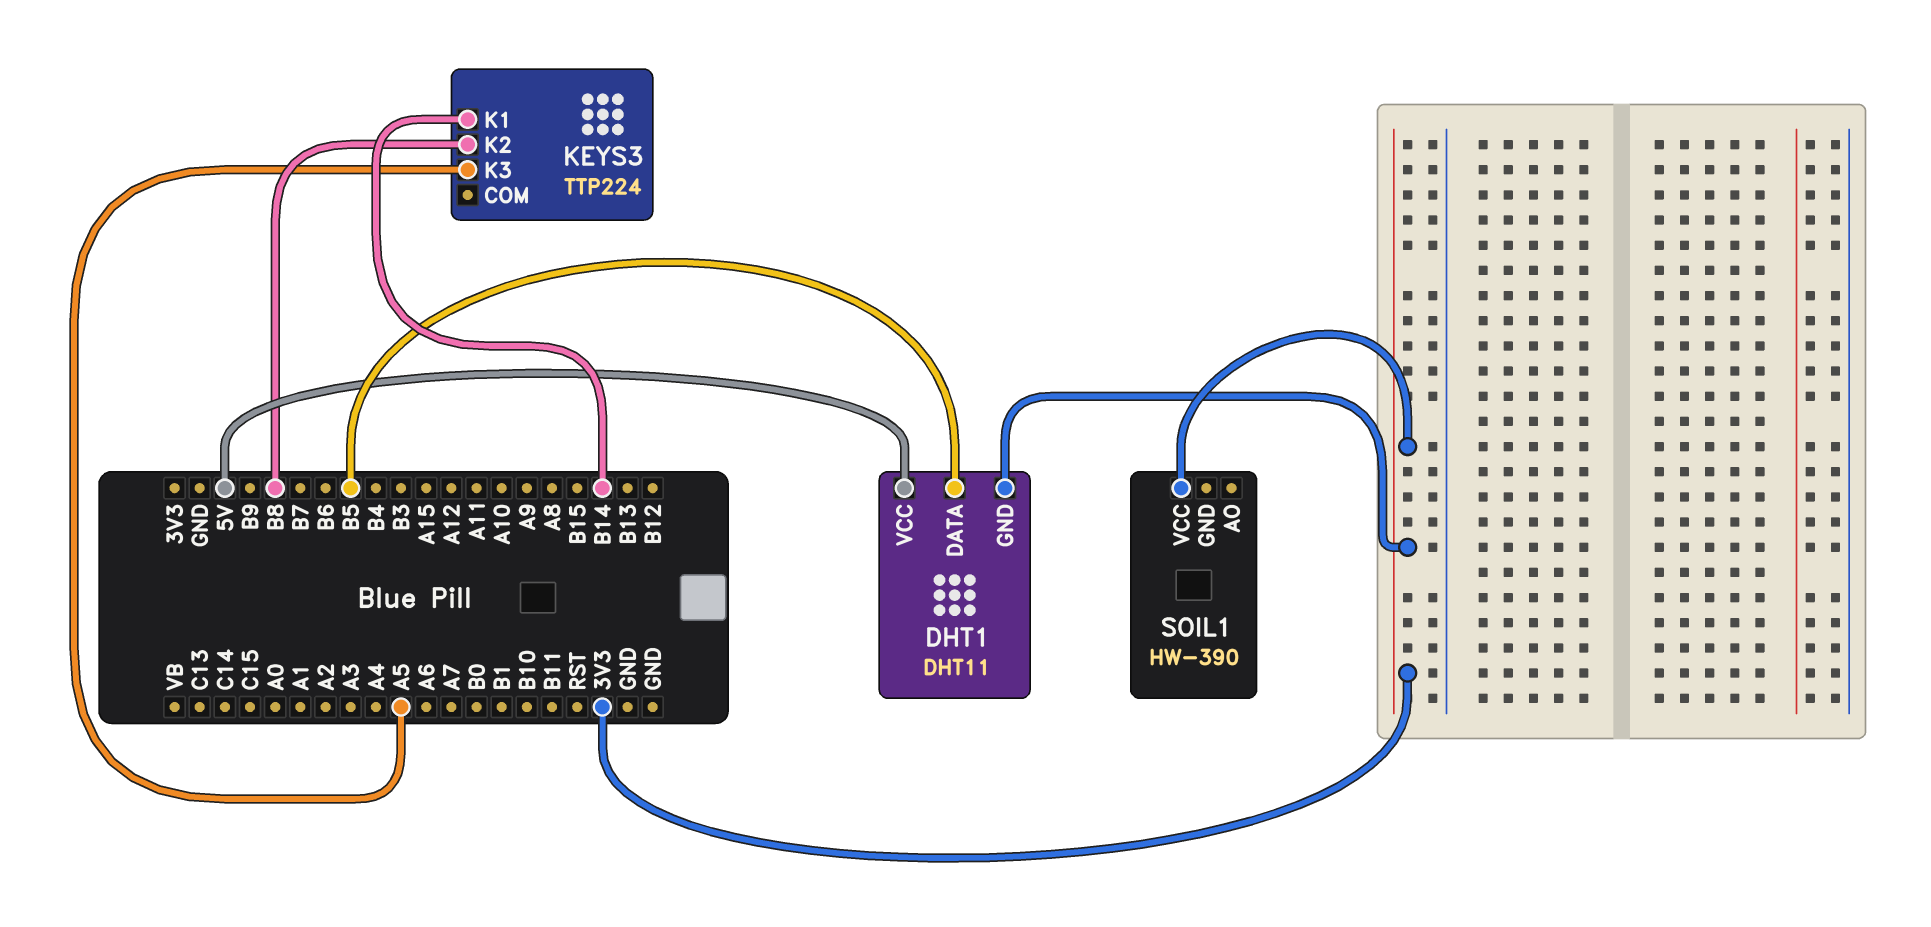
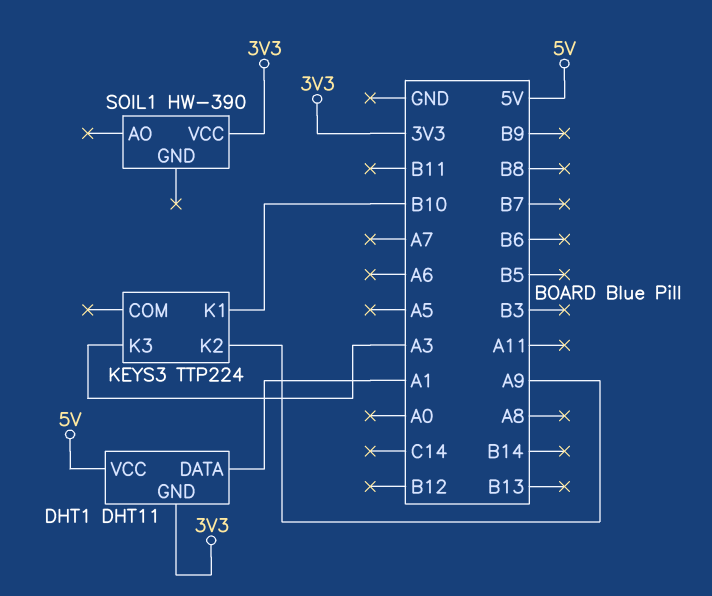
DHT1 pin DATA: B5 -> A1
KEYS3 pin K1: B14 -> B10
KEYS3 pin K2: B8 -> A9
KEYS3 pin K3: A5 -> A3

